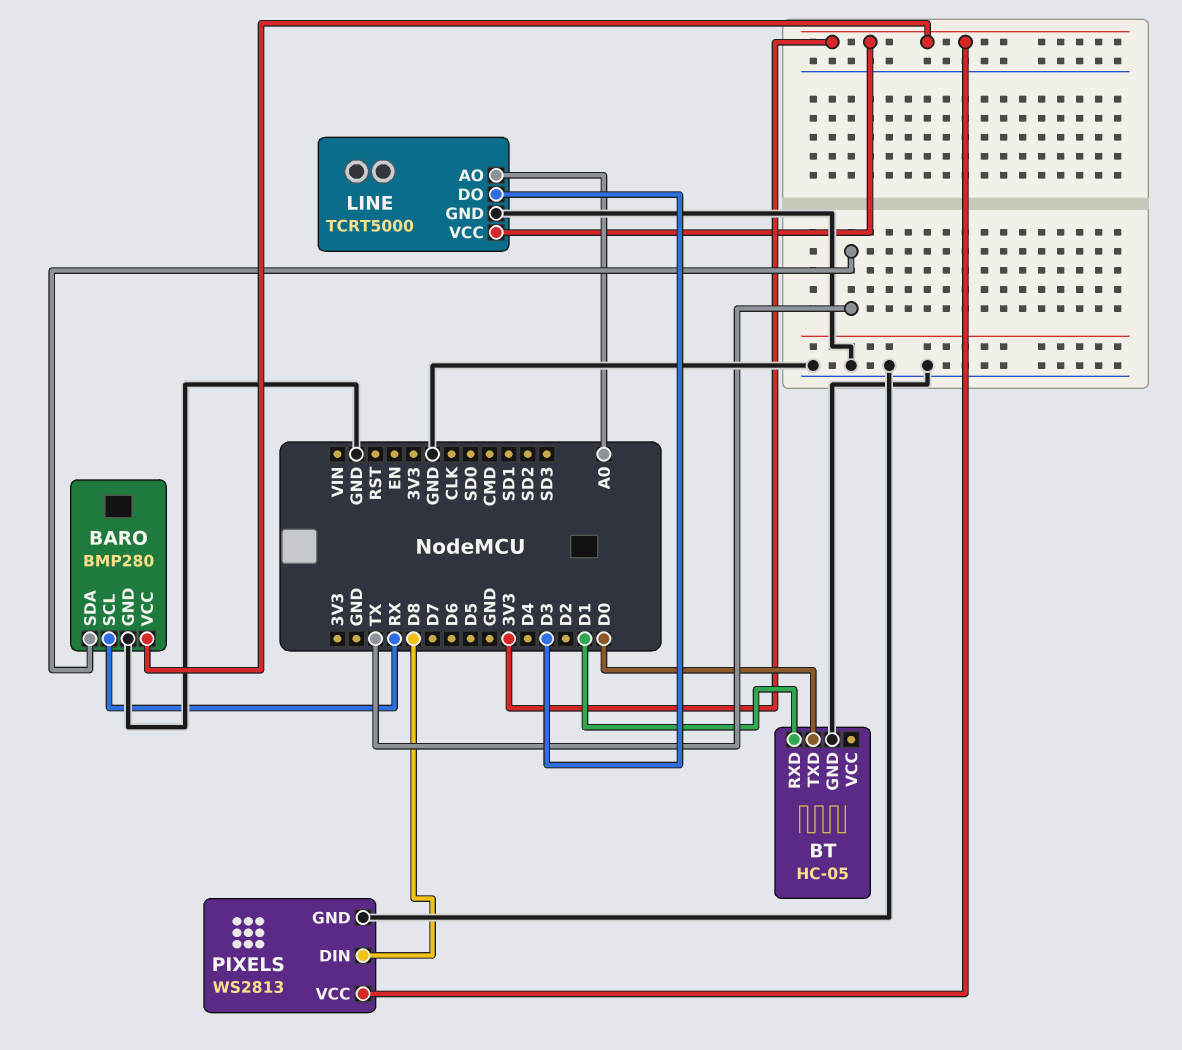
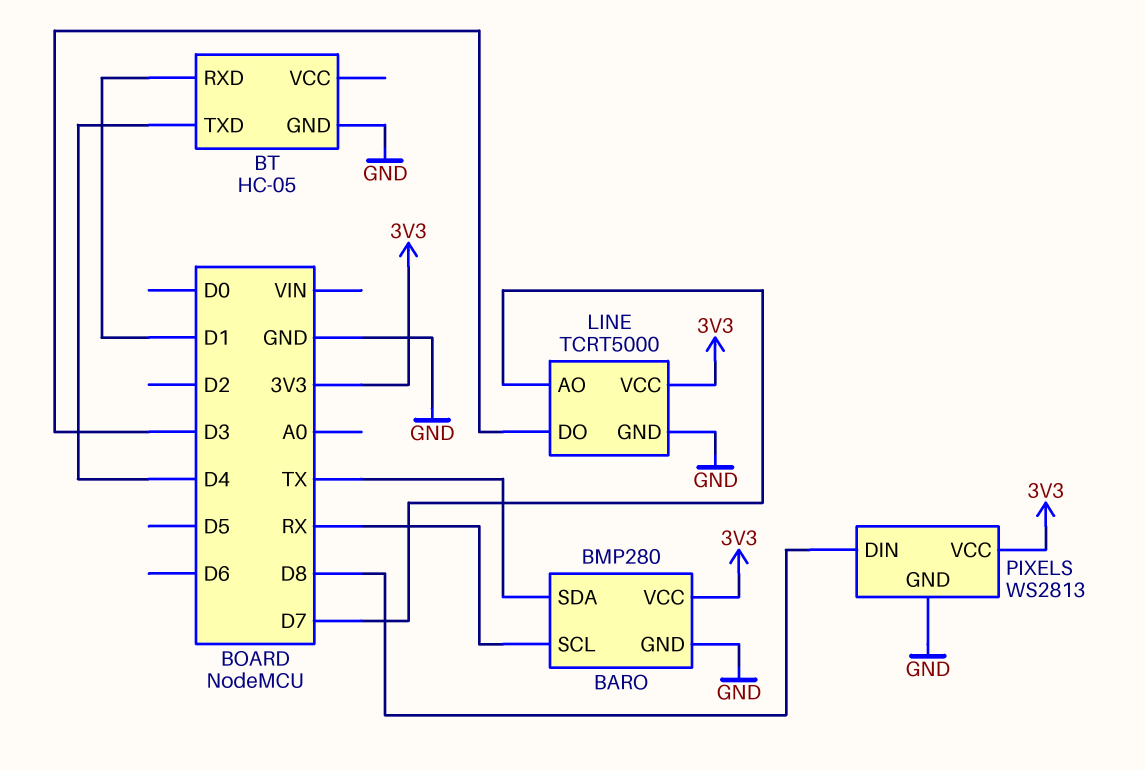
BT pin TXD: D0 -> D4
LINE pin AO: A0 -> D7

